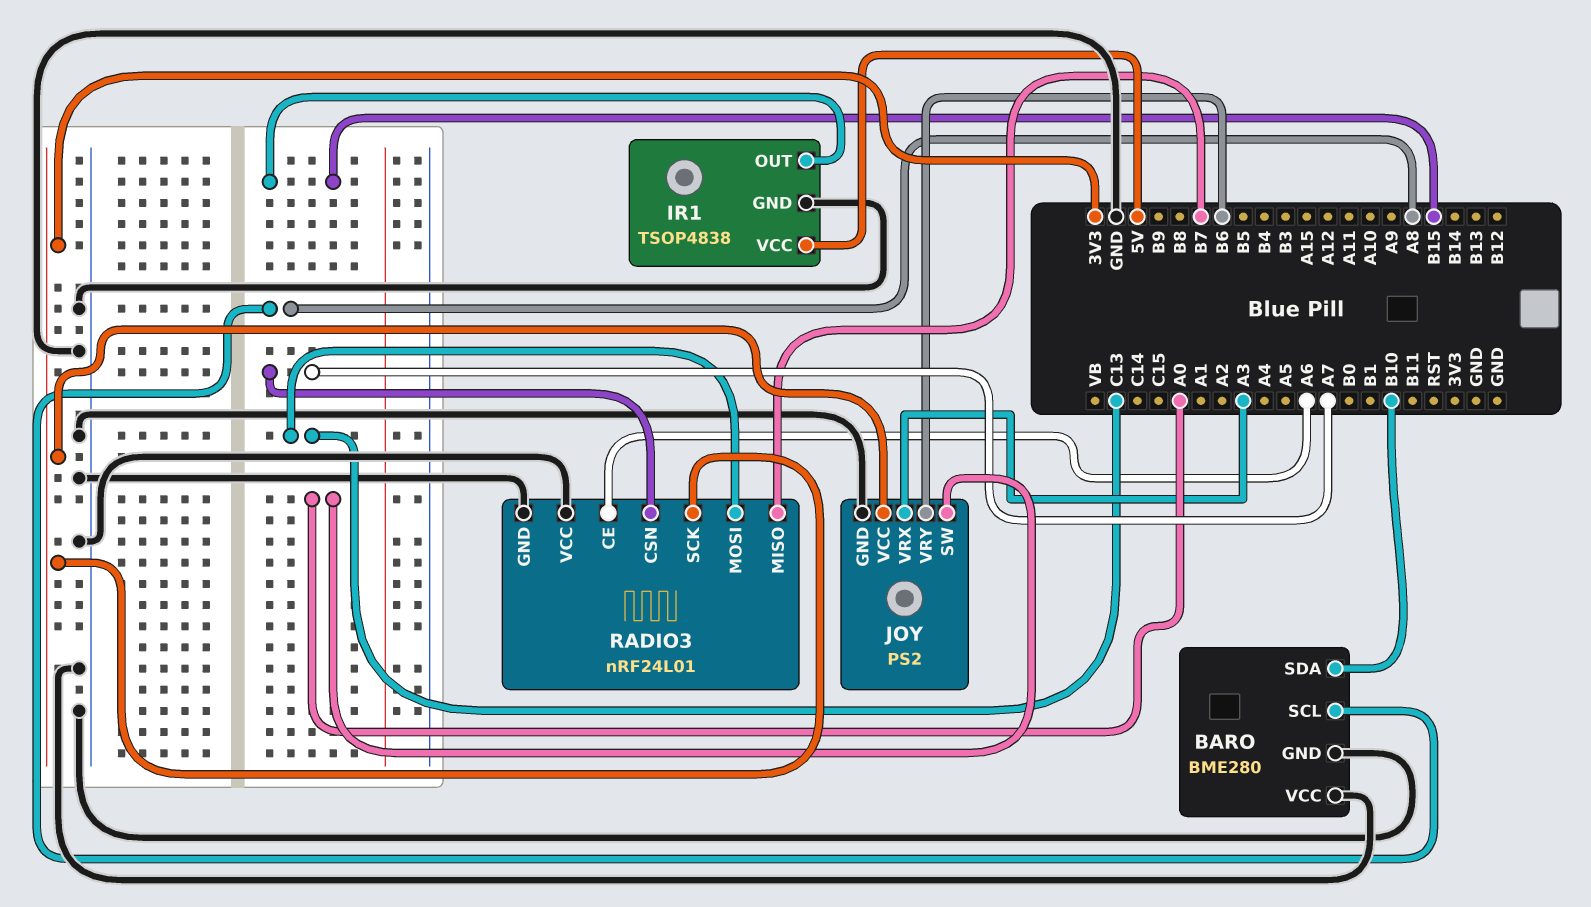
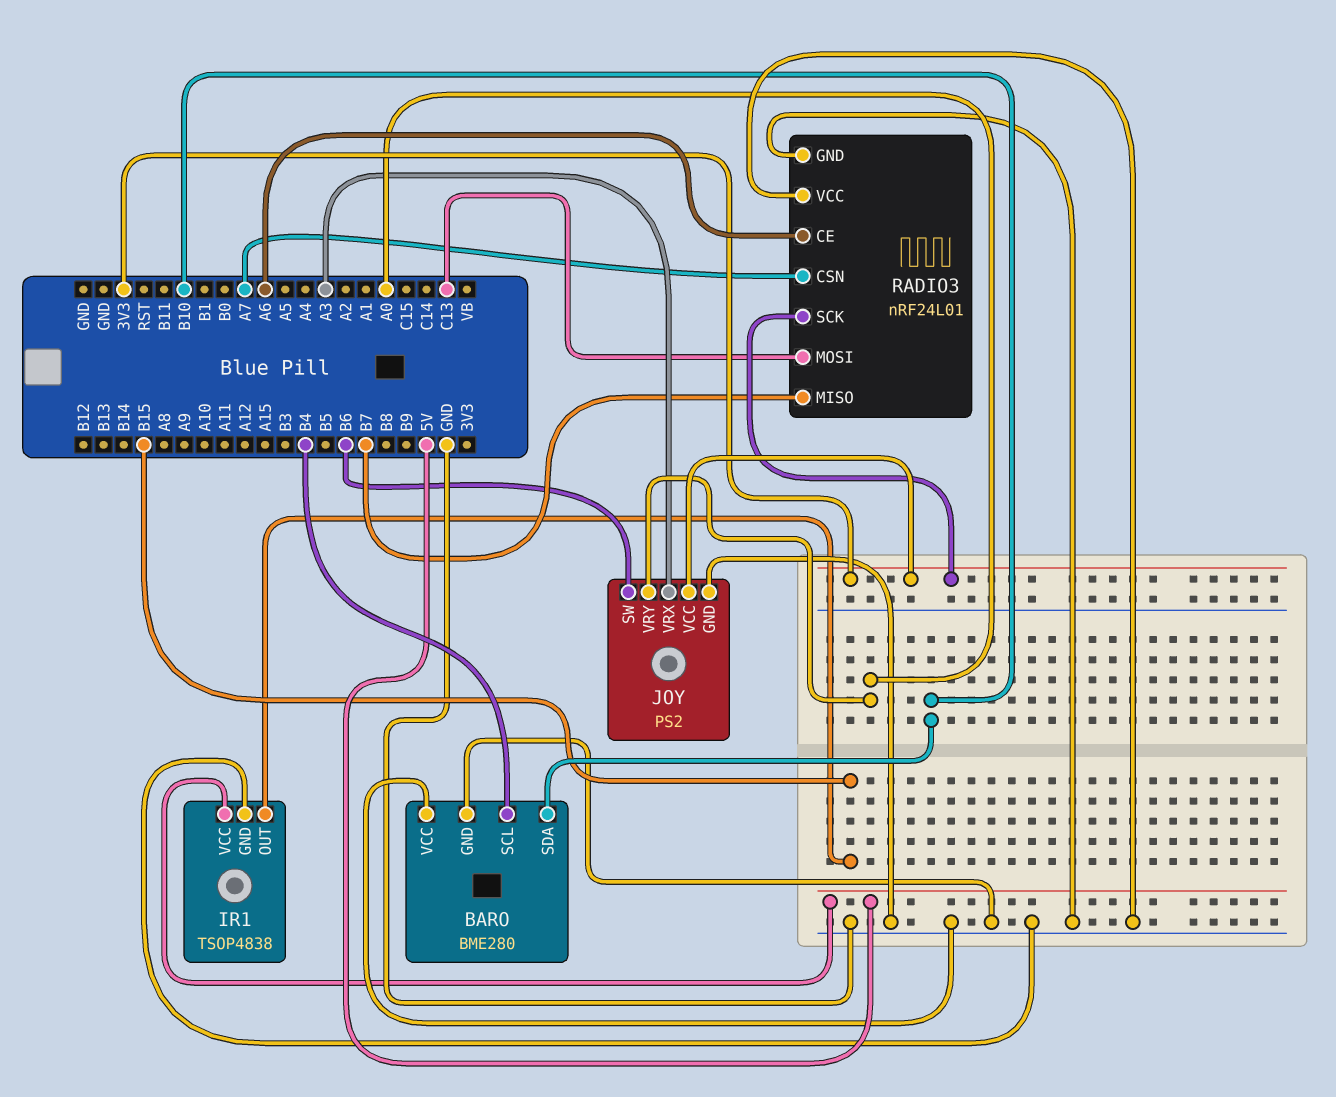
BARO pin SCL: A8 -> B4
JOY pin SW: A0 -> B6
JOY pin VRY: B6 -> A0

